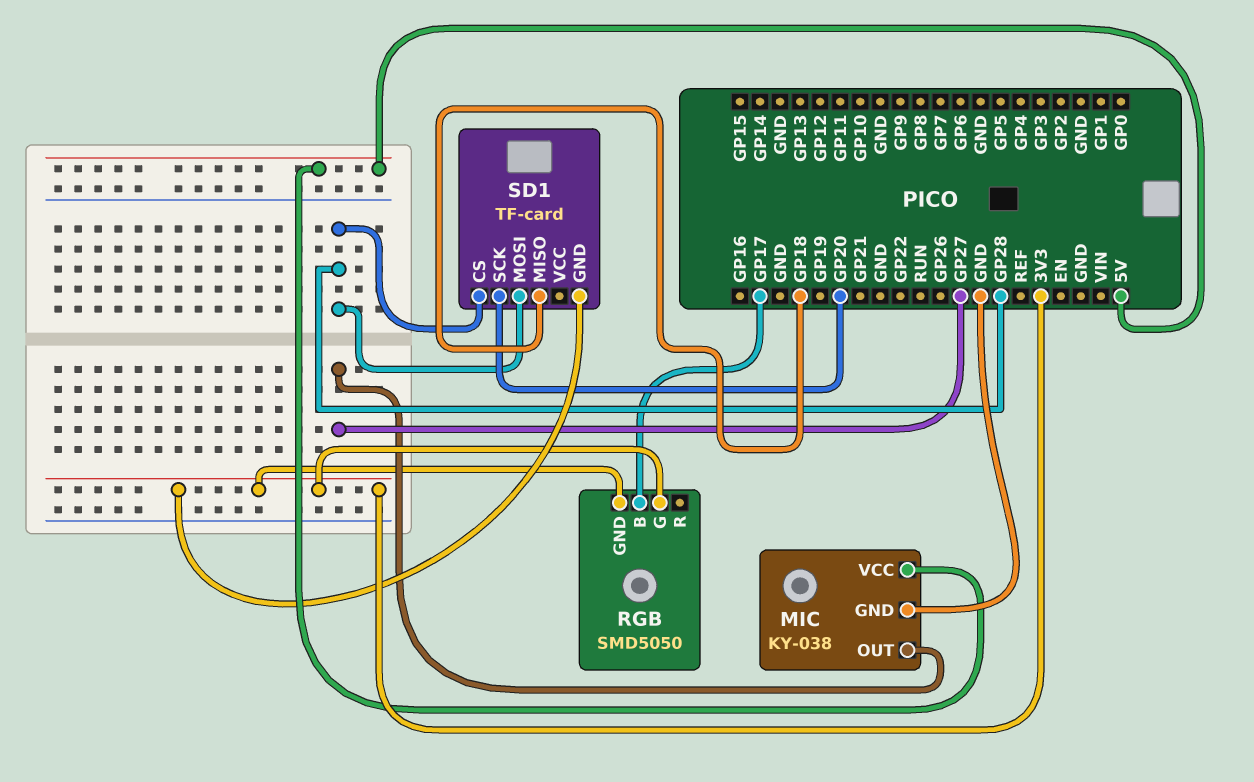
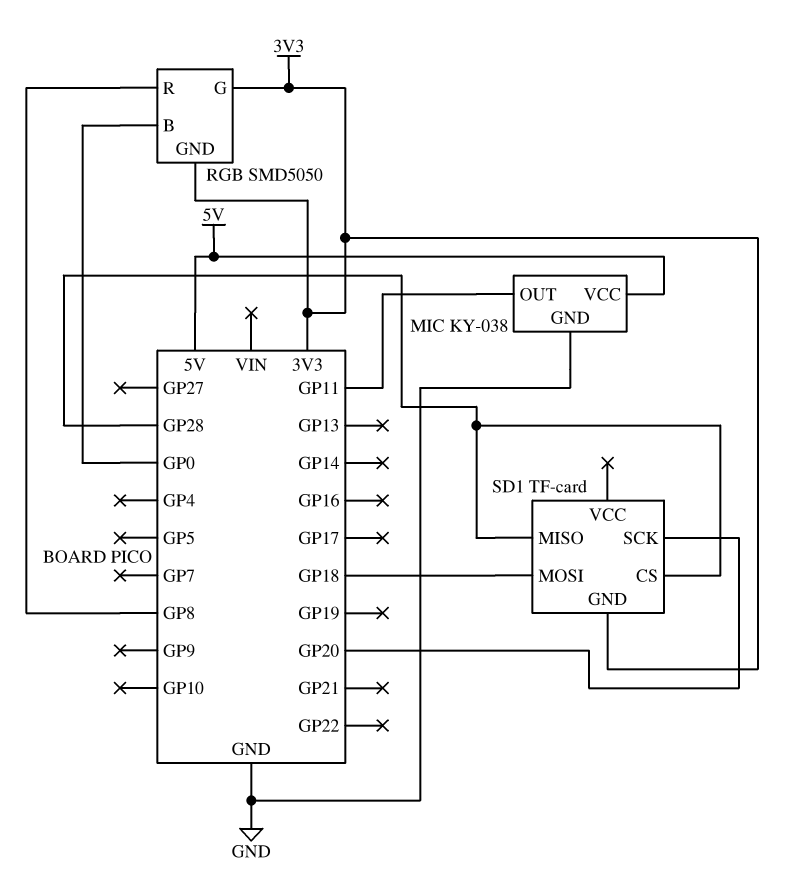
MIC pin OUT: GP27 -> GP11
RGB pin B: GP17 -> GP0
RGB pin R: none -> GP8
SD1 pin MISO: GP18 -> GP28
SD1 pin MOSI: GP28 -> GP18

